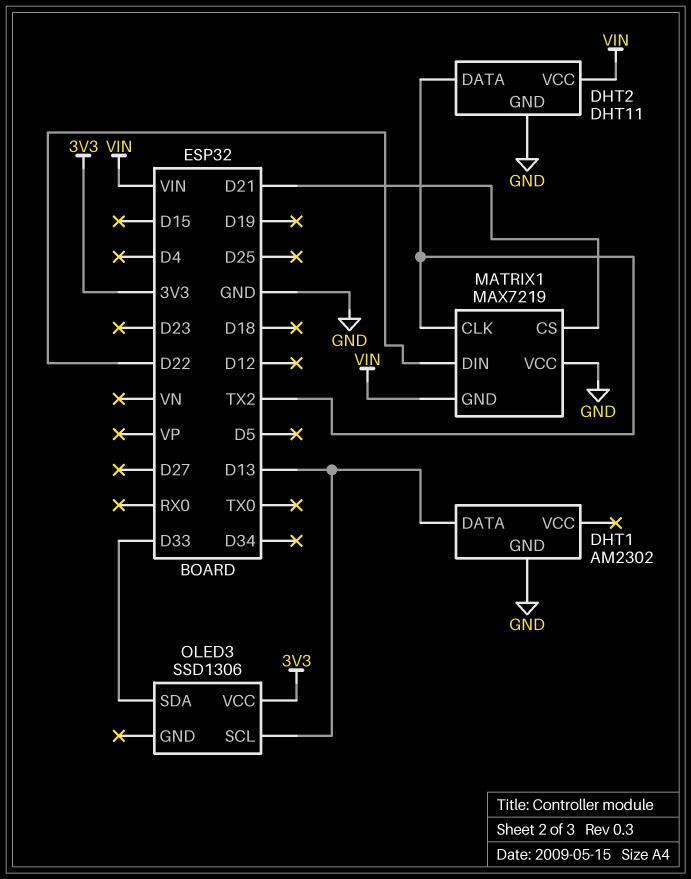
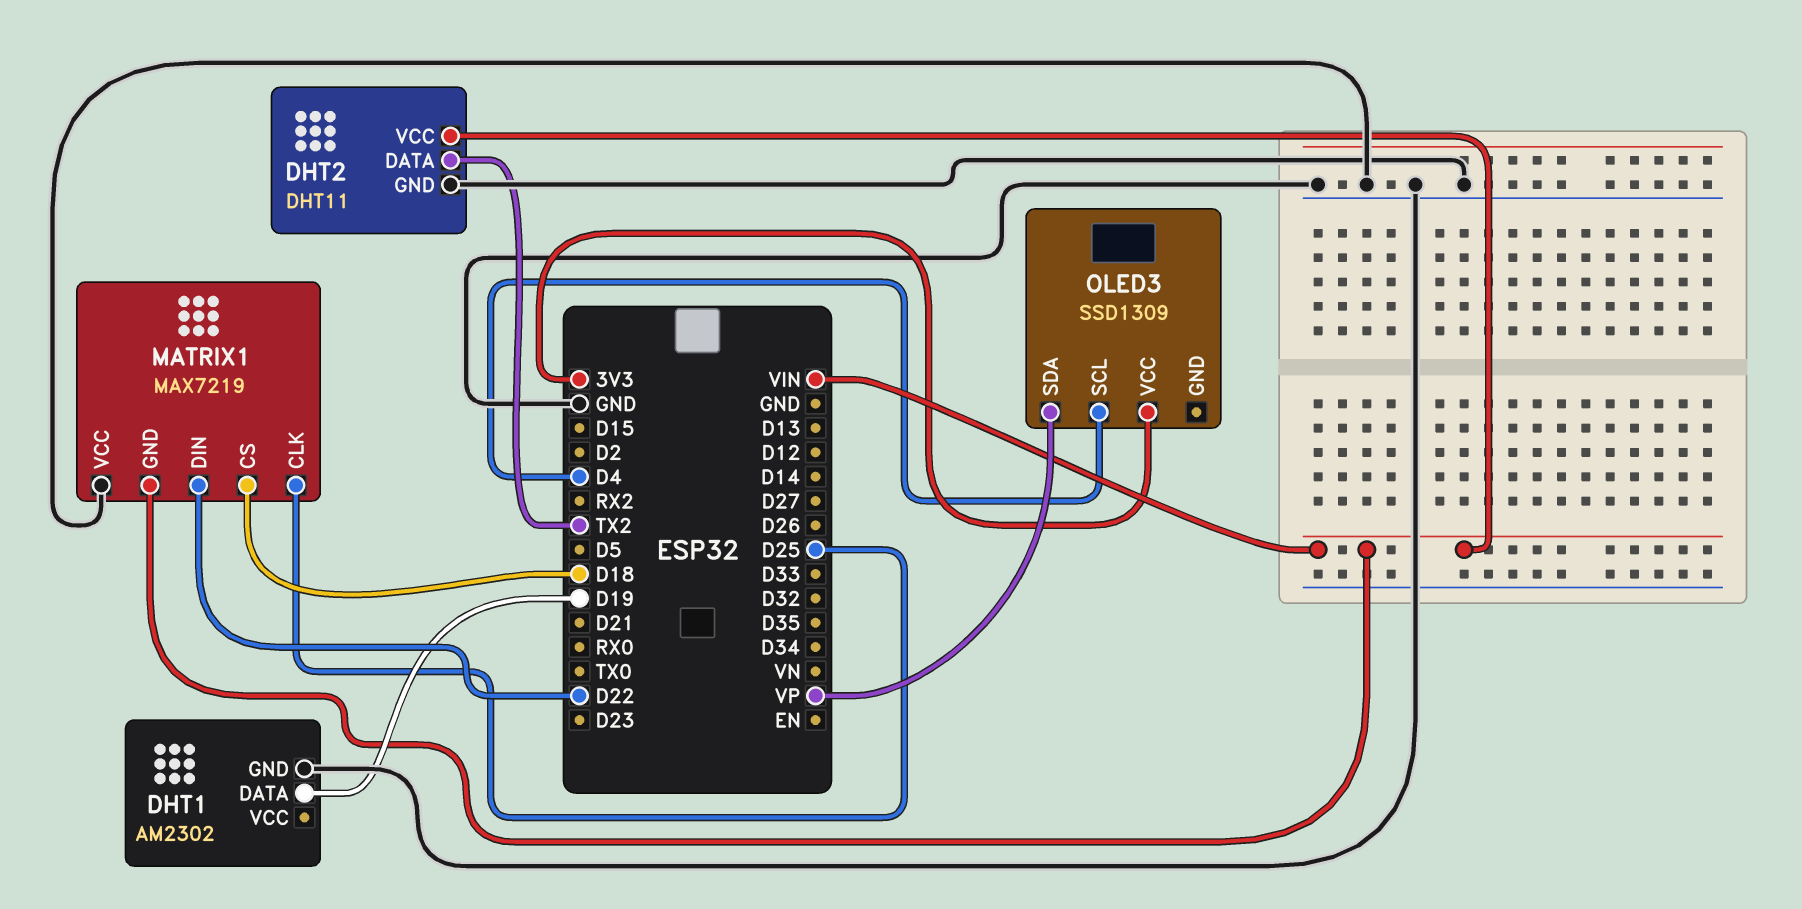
DHT1 pin DATA: D13 -> D19
MATRIX1 pin CLK: TX2 -> D25
MATRIX1 pin CS: D21 -> D18
OLED3: SSD1306 -> SSD1309
OLED3 pin SCL: D13 -> D4
OLED3 pin SDA: D33 -> VP

